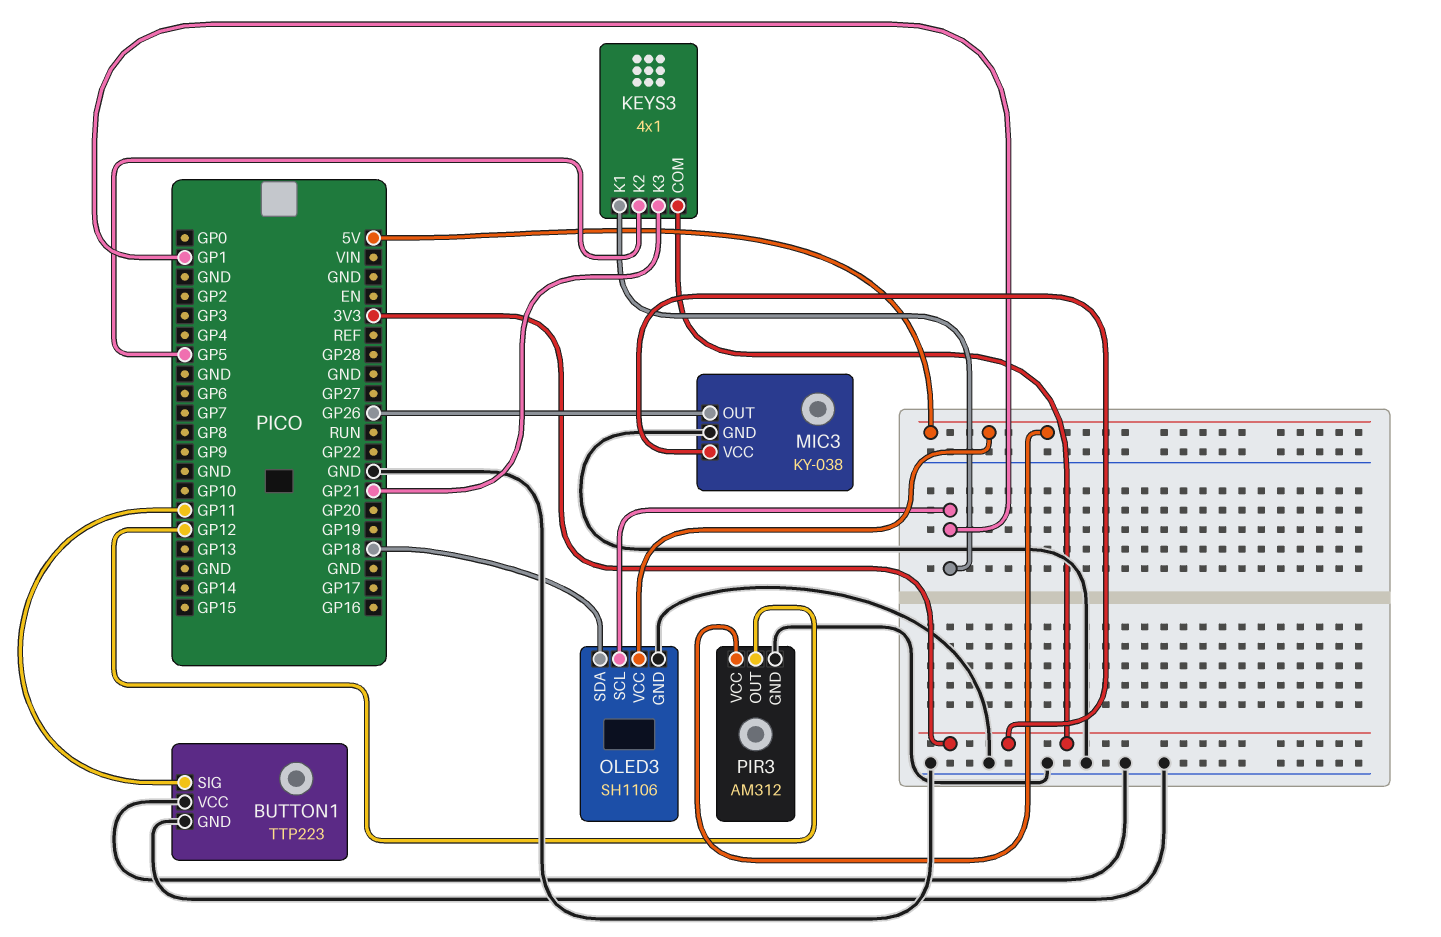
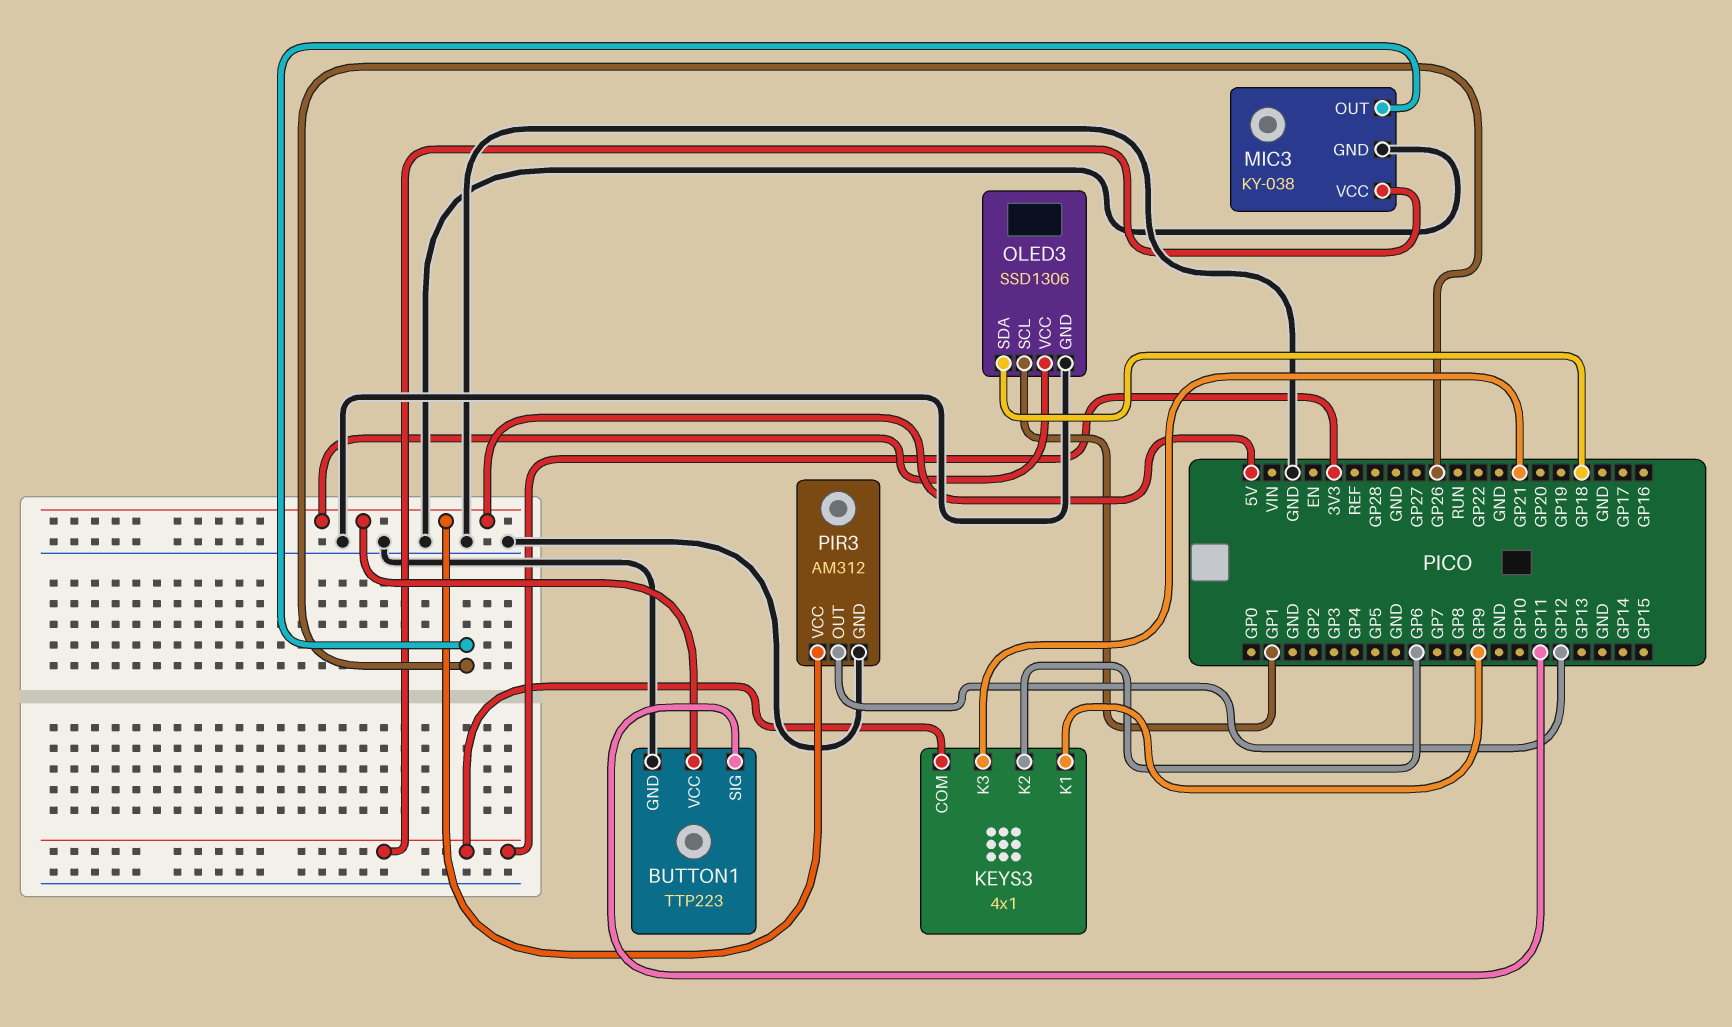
BUTTON1 pin VCC: GND -> 5V
KEYS3 pin K1: GP1 -> GP9
KEYS3 pin K2: GP5 -> GP6
OLED3: SH1106 -> SSD1306

